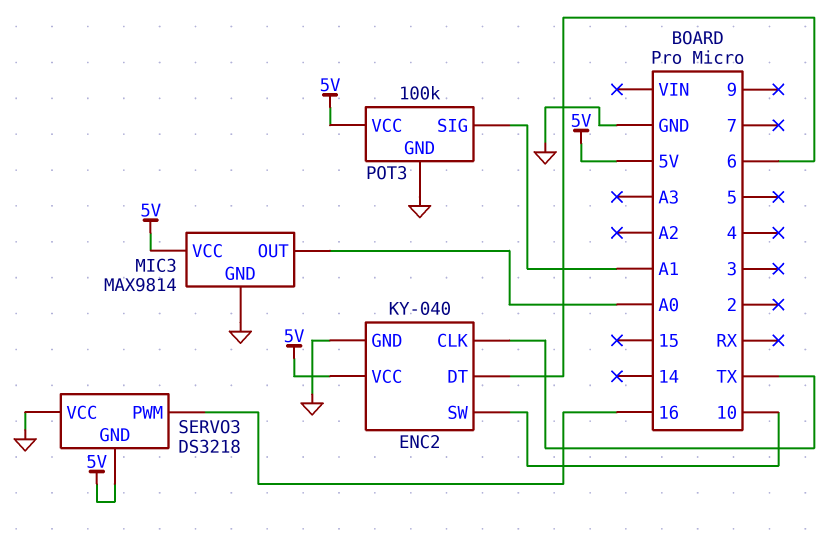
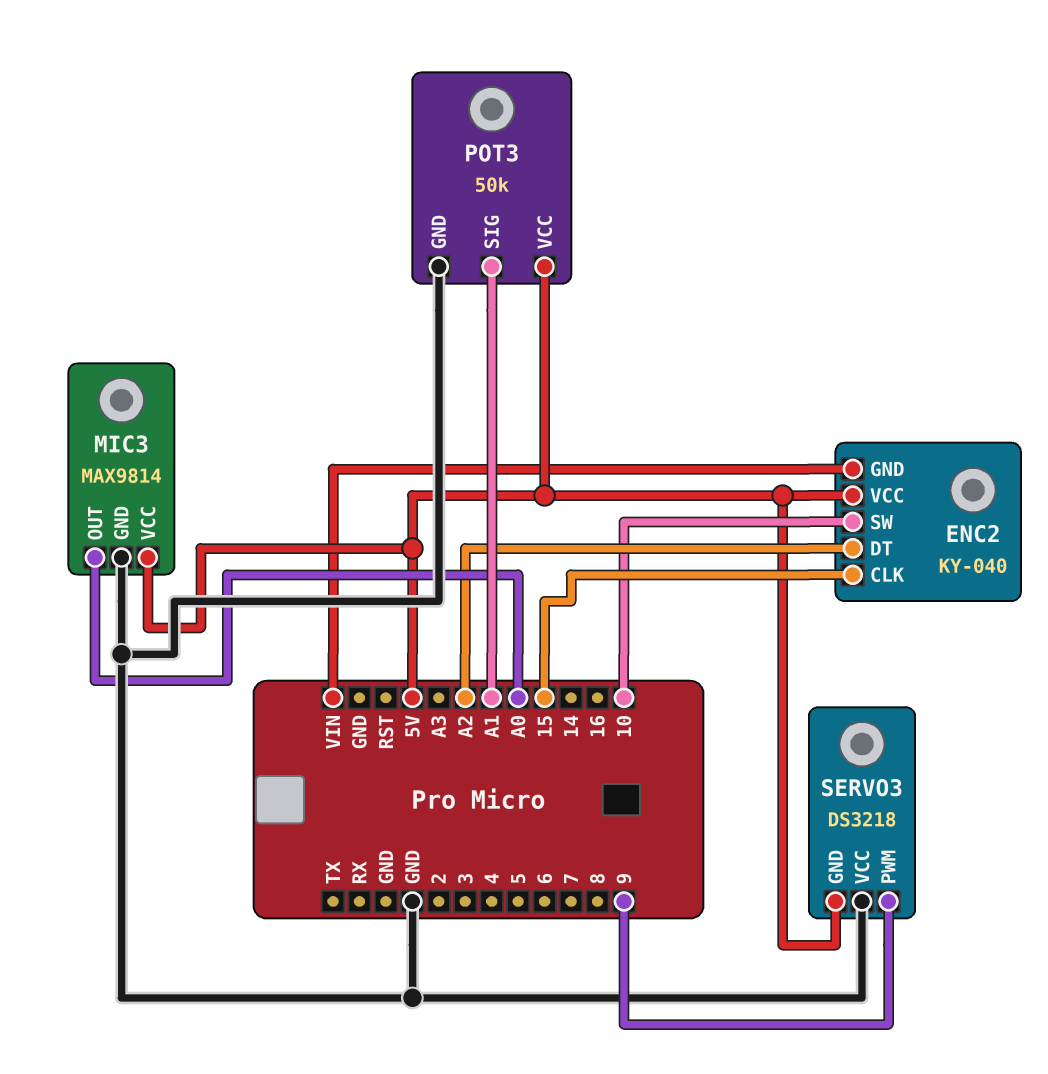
ENC2 pin CLK: TX -> 15
ENC2 pin DT: 6 -> A2
ENC2 pin GND: GND -> VIN
POT3: 100k -> 50k
SERVO3 pin PWM: 16 -> 9

